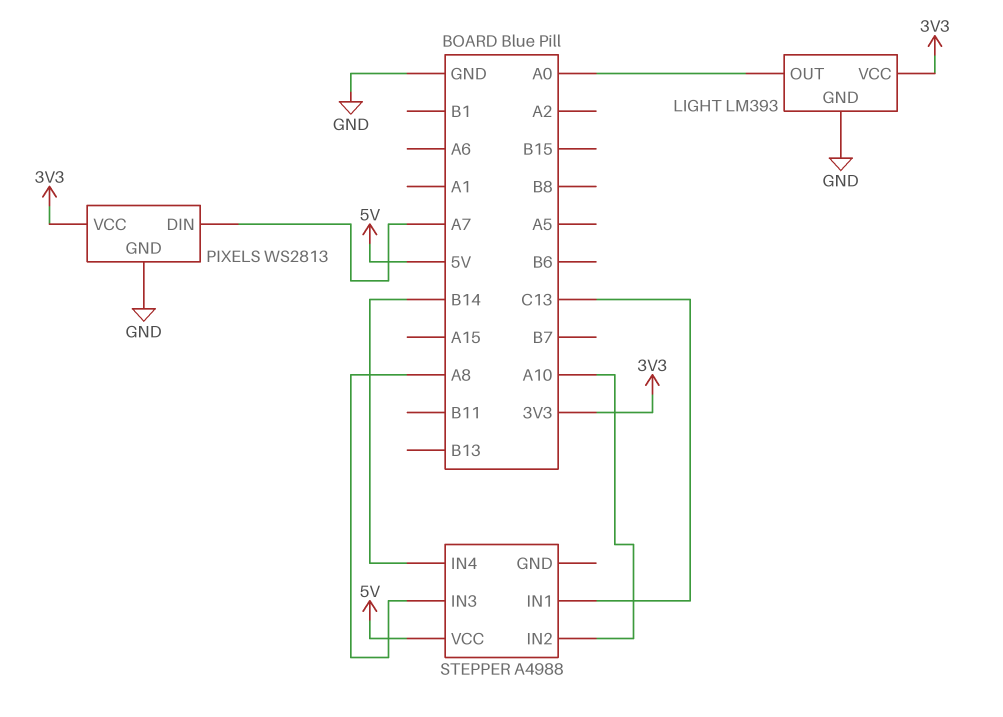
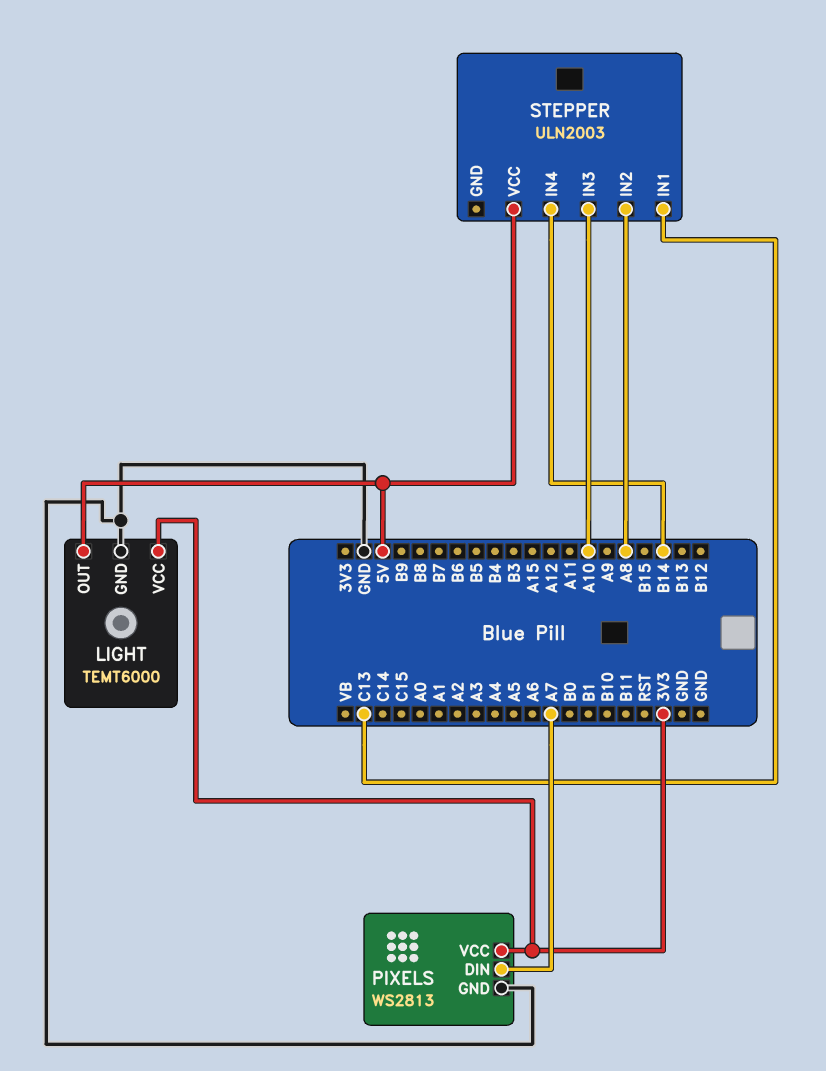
LIGHT: LM393 -> TEMT6000
LIGHT pin OUT: A0 -> 5V
STEPPER: A4988 -> ULN2003
STEPPER pin IN2: A10 -> A8
STEPPER pin IN3: A8 -> A10

